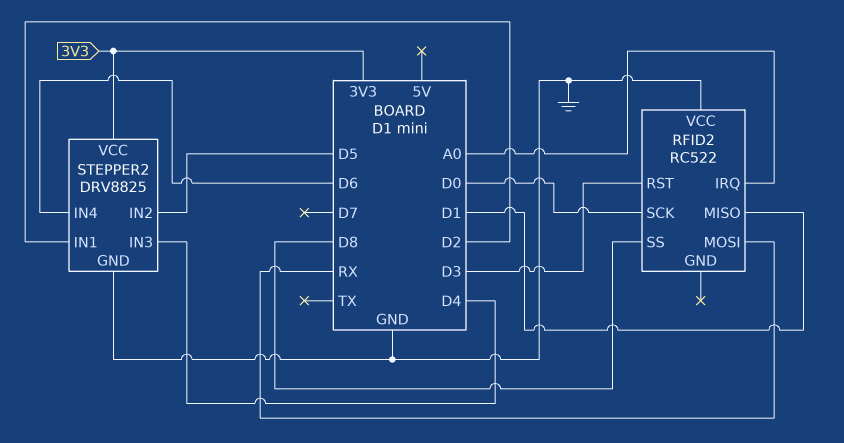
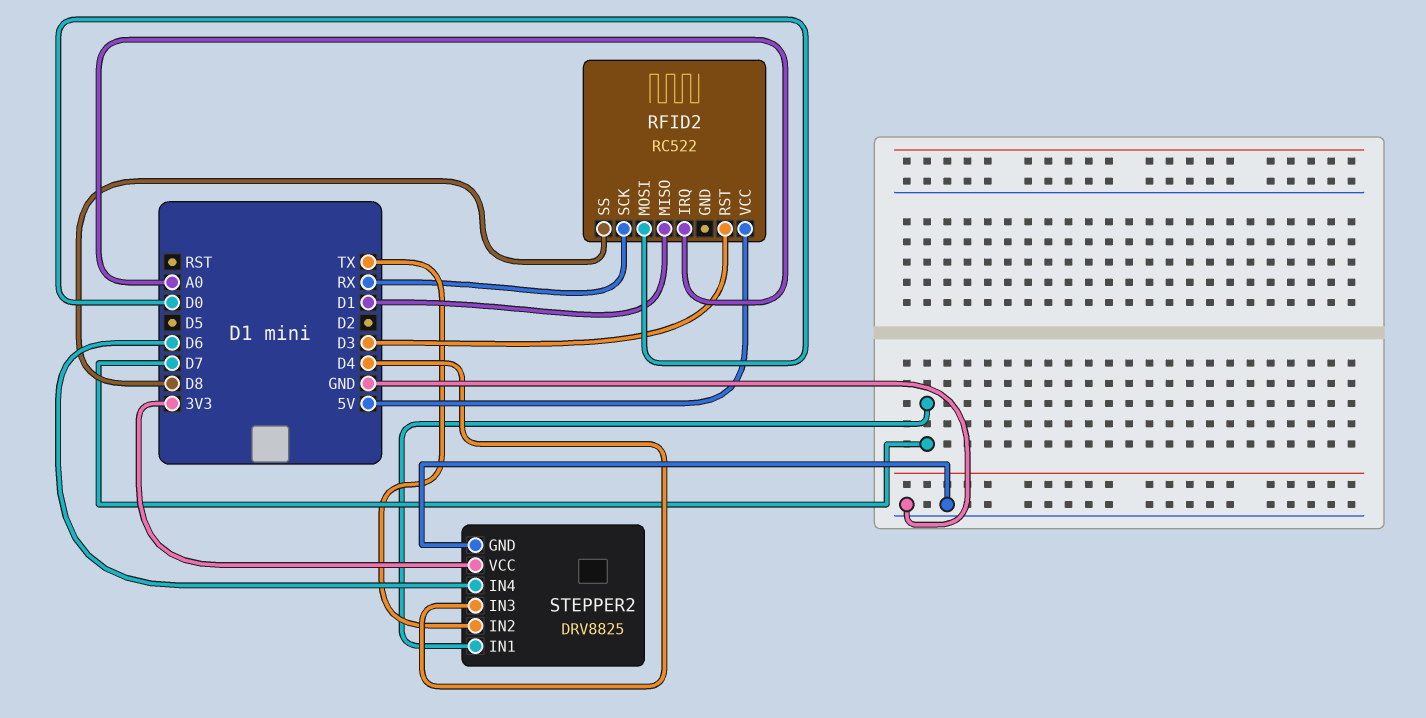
RFID2 pin MOSI: RX -> D0
RFID2 pin SCK: D0 -> RX
RFID2 pin VCC: GND -> 5V
STEPPER2 pin IN1: D2 -> D7
STEPPER2 pin IN2: D5 -> TX

